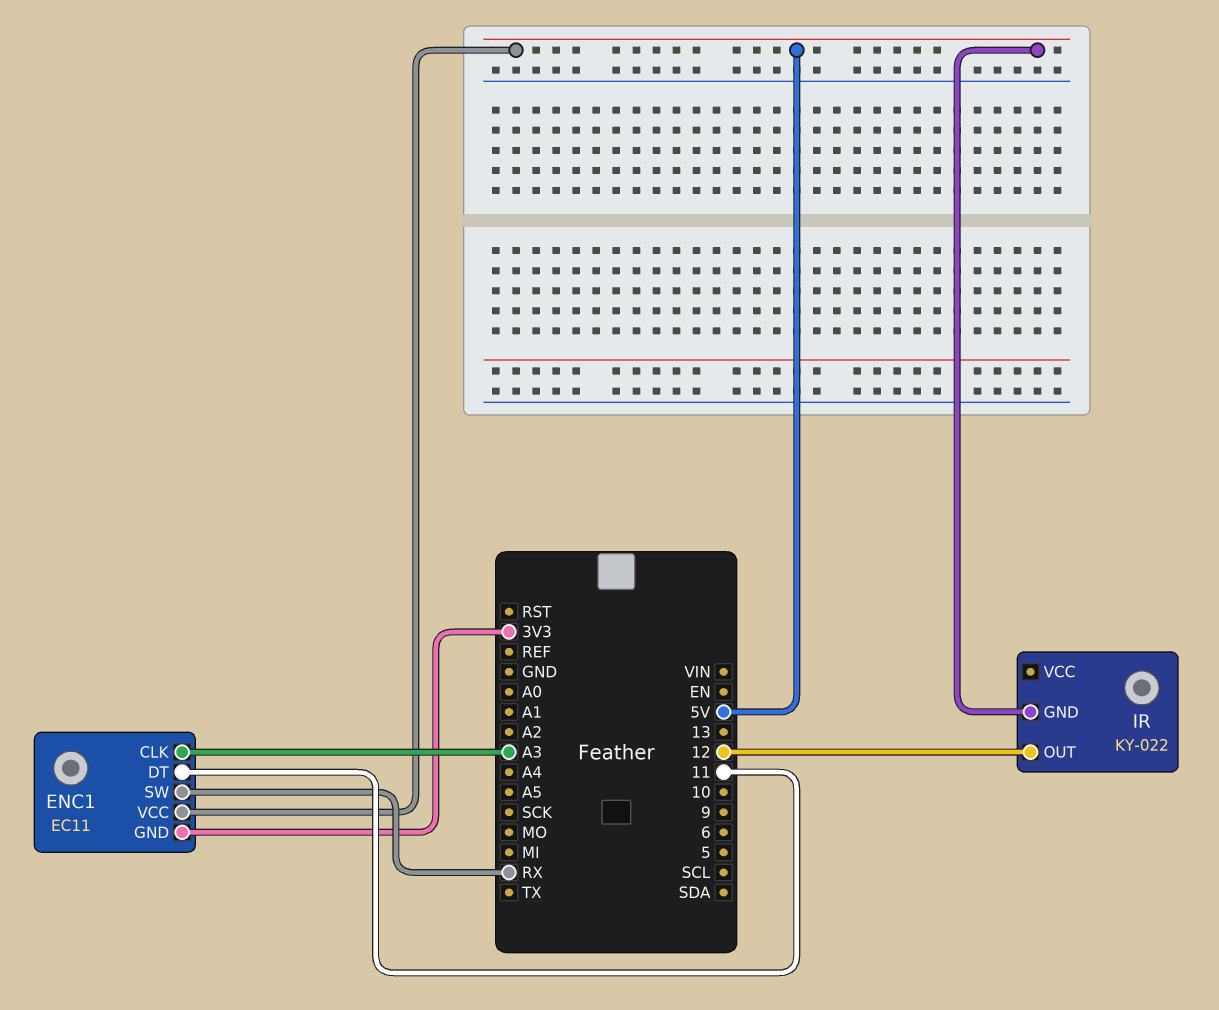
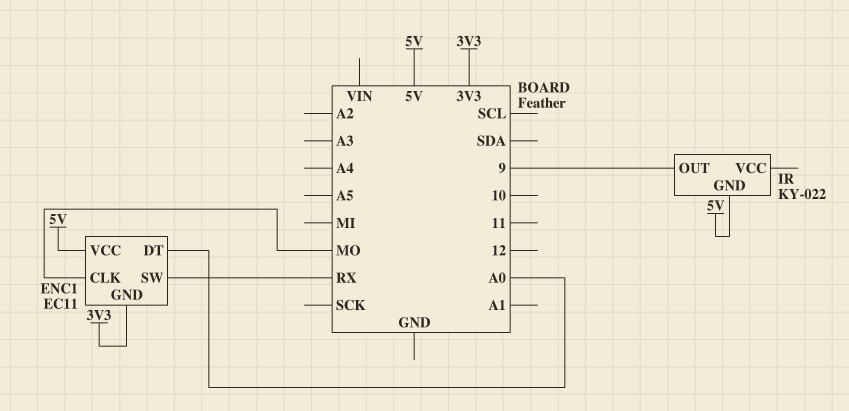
ENC1 pin CLK: A3 -> MO
ENC1 pin DT: 11 -> A0
IR pin OUT: 12 -> 9

